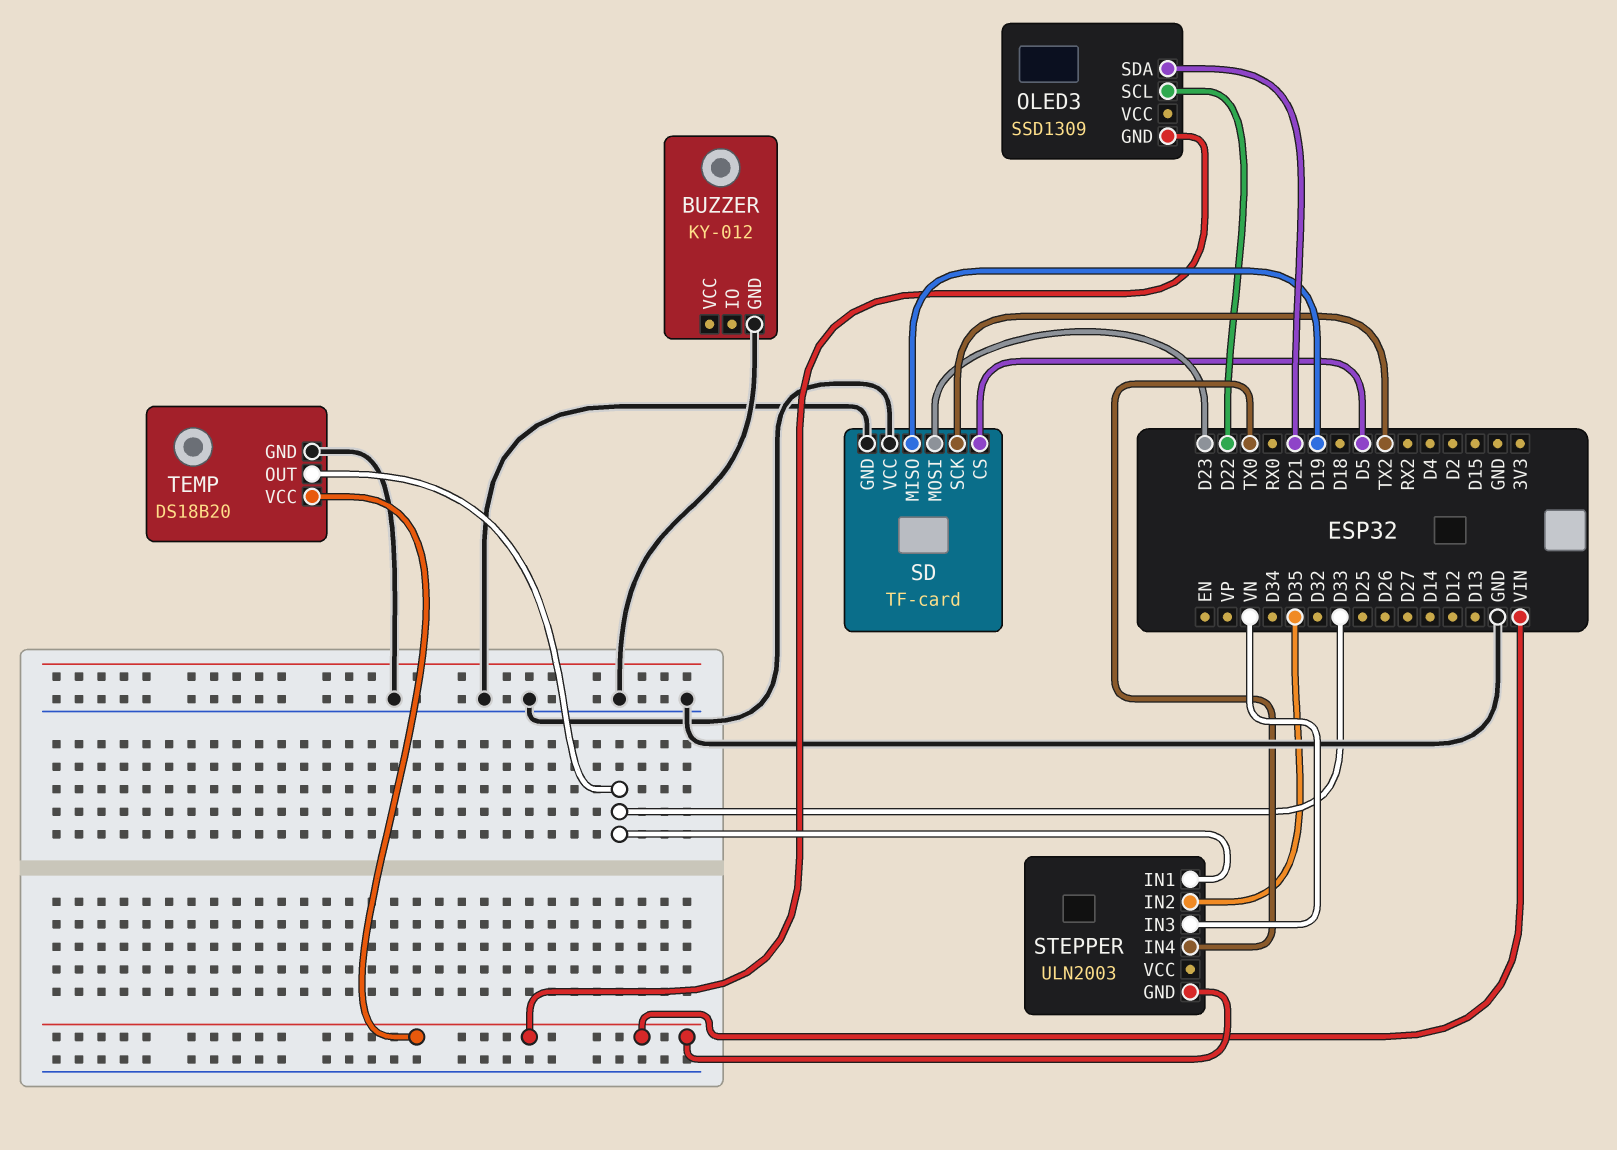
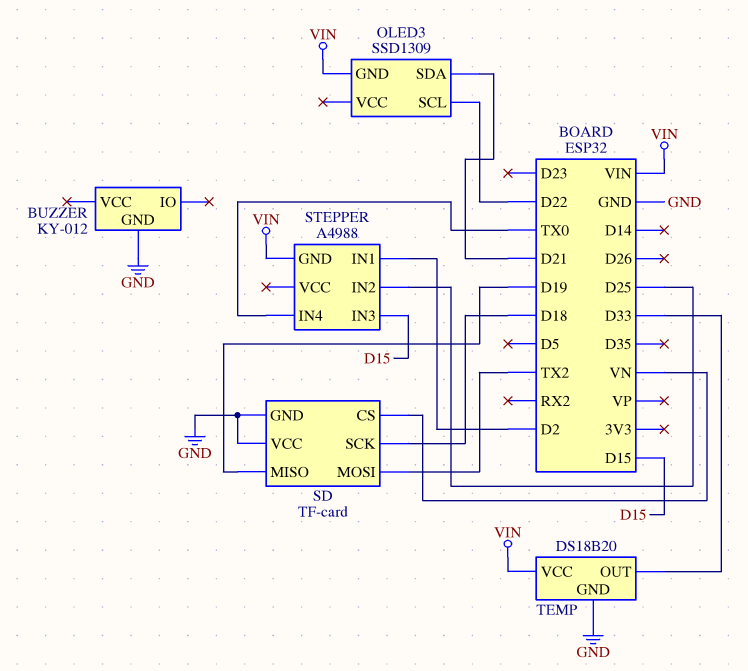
SD pin CS: D5 -> VN
SD pin MOSI: D23 -> TX2
SD pin SCK: TX2 -> D18
STEPPER: ULN2003 -> A4988
STEPPER pin IN1: D33 -> D2
STEPPER pin IN2: D35 -> D25
STEPPER pin IN3: VN -> D15

